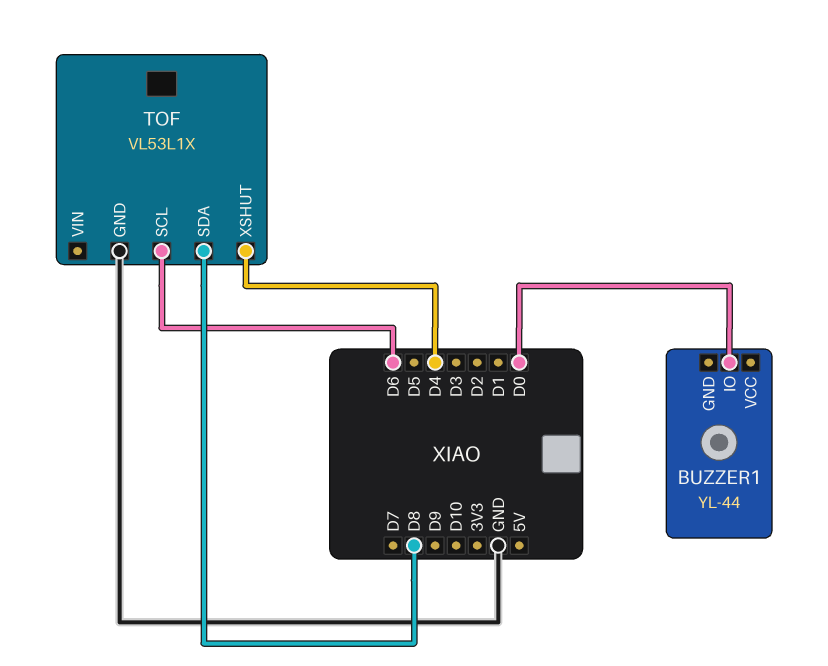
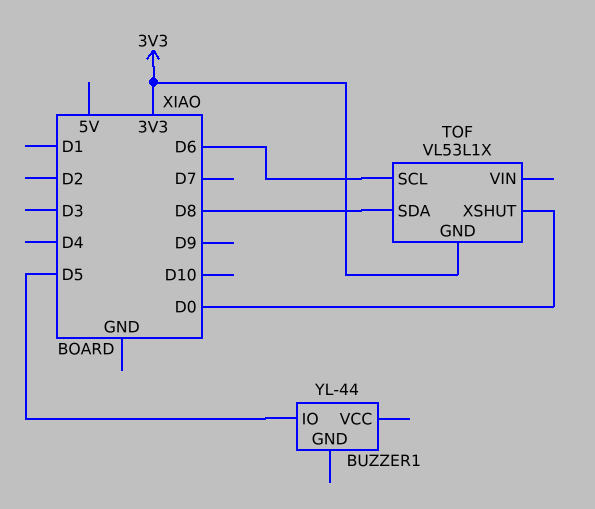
BUZZER1 pin IO: D0 -> D5
TOF pin GND: GND -> 3V3
TOF pin XSHUT: D4 -> D0

